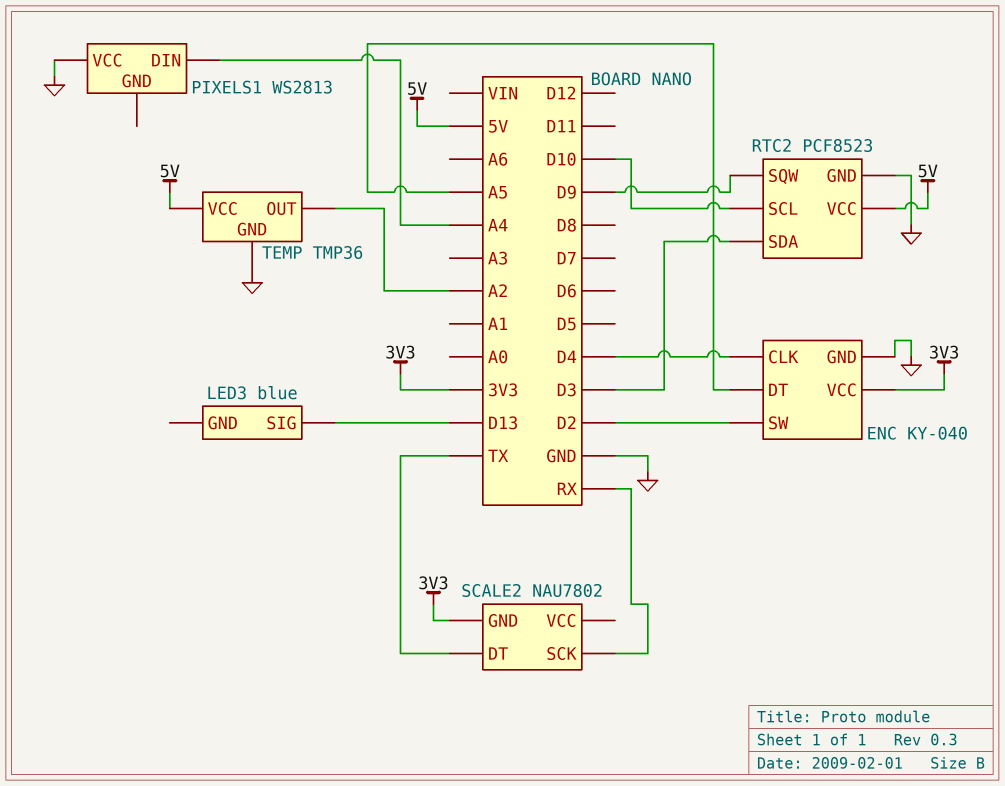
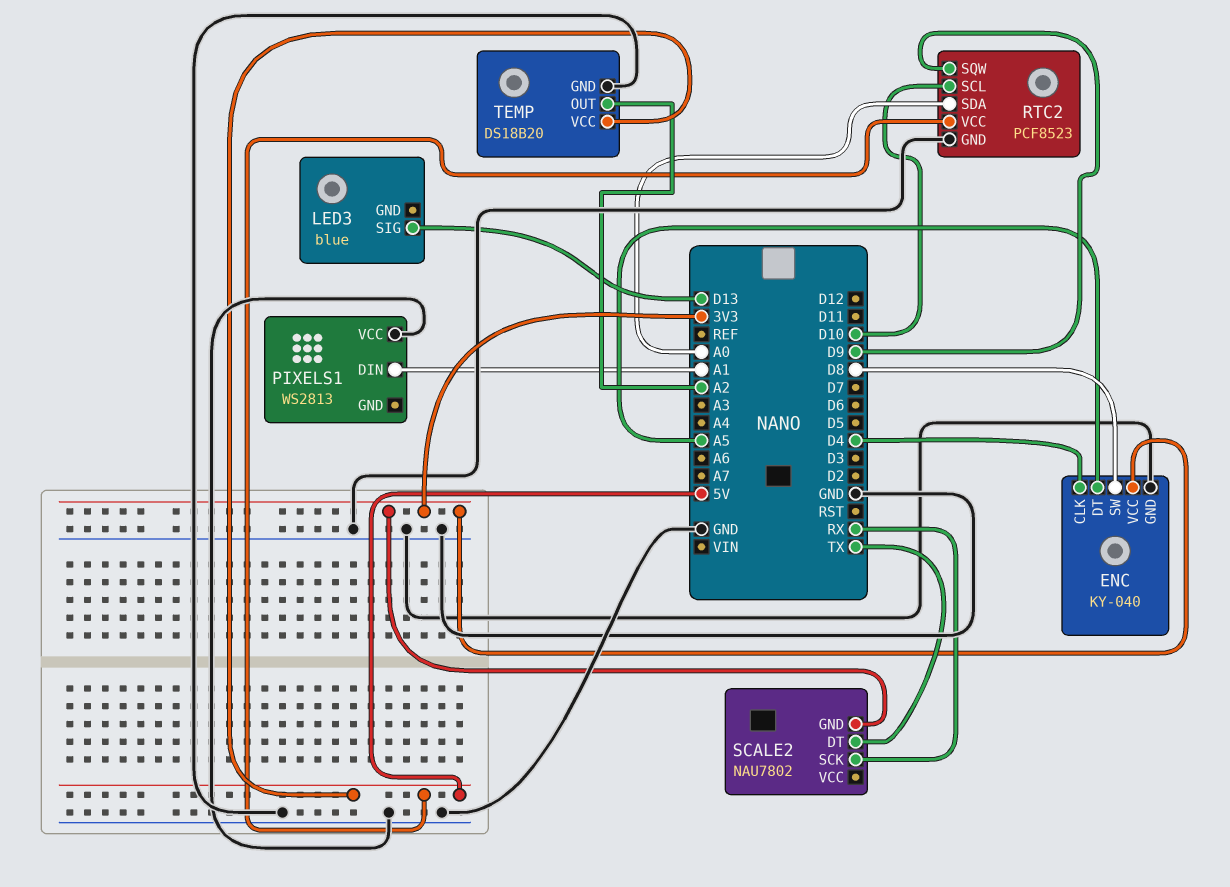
ENC pin SW: D2 -> D8
PIXELS1 pin DIN: A4 -> A1
RTC2 pin SDA: D3 -> A0
TEMP: TMP36 -> DS18B20

